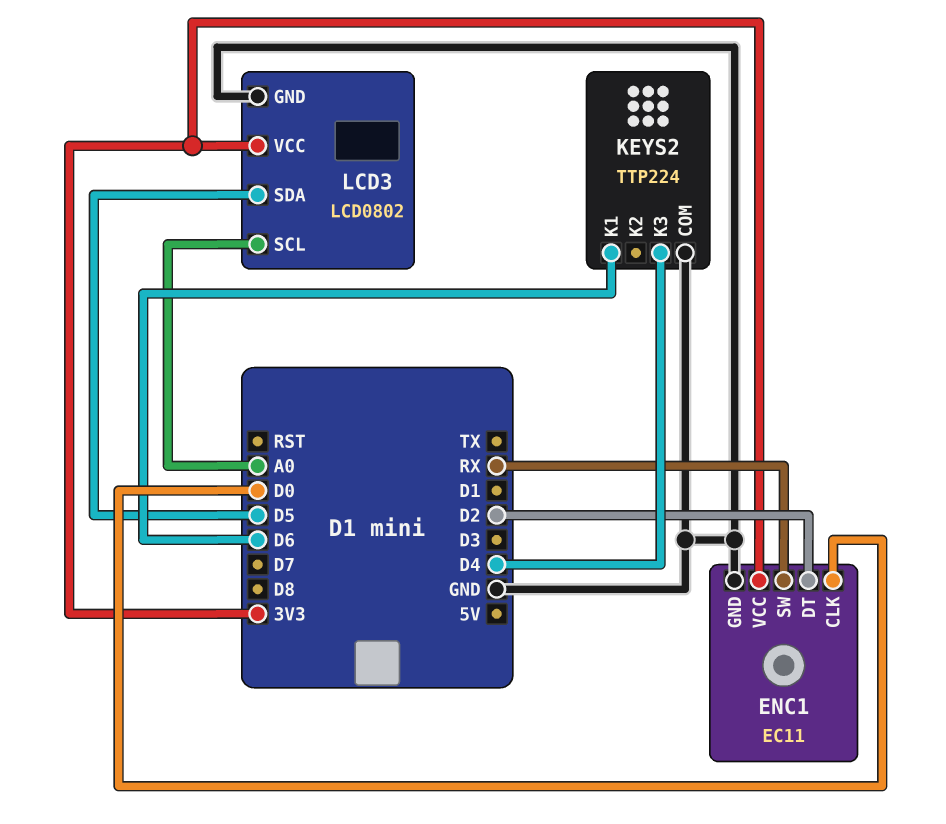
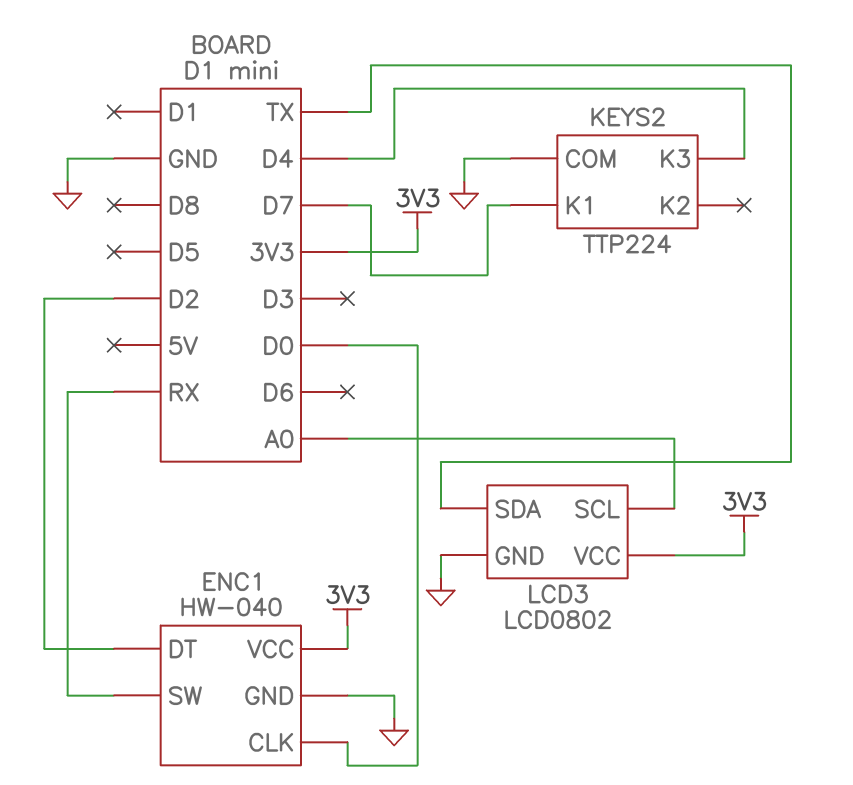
ENC1: EC11 -> HW-040
KEYS2 pin K1: D6 -> D7
LCD3 pin SDA: D5 -> TX

